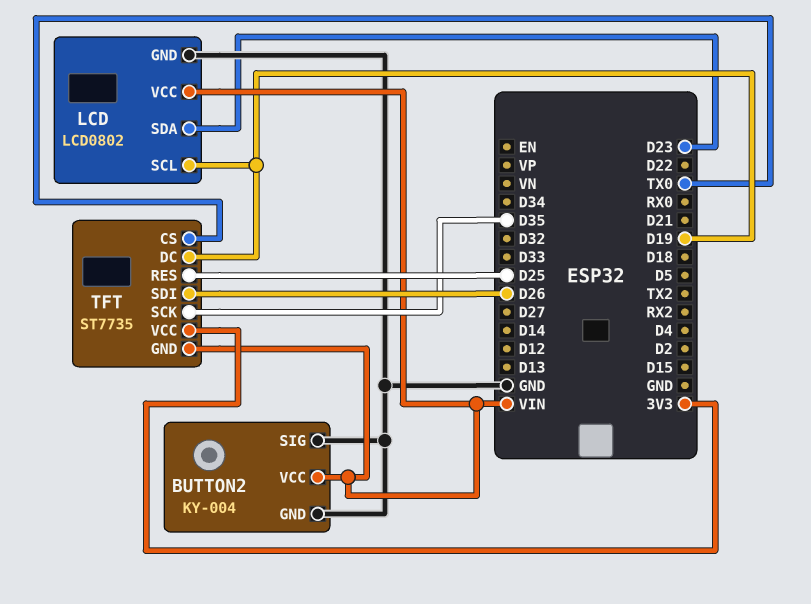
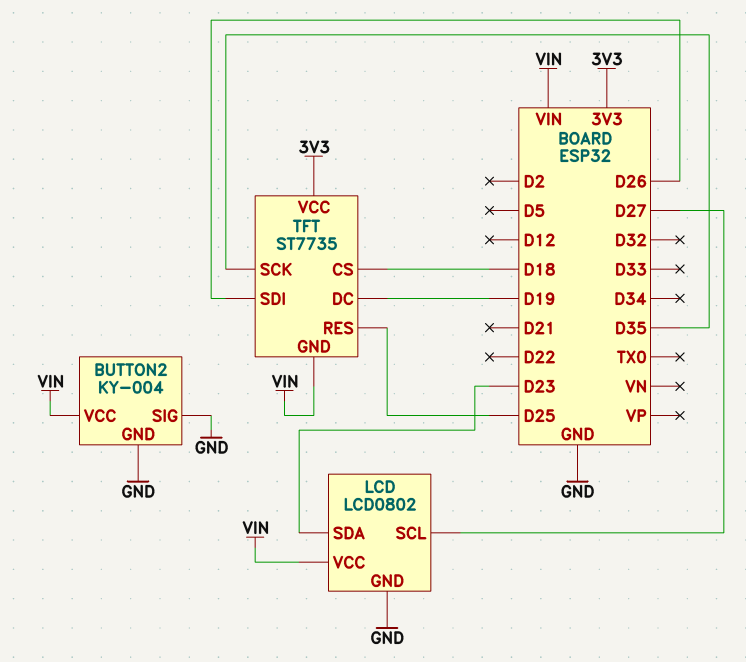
LCD pin SCL: D19 -> D27
TFT pin CS: TX0 -> D18

